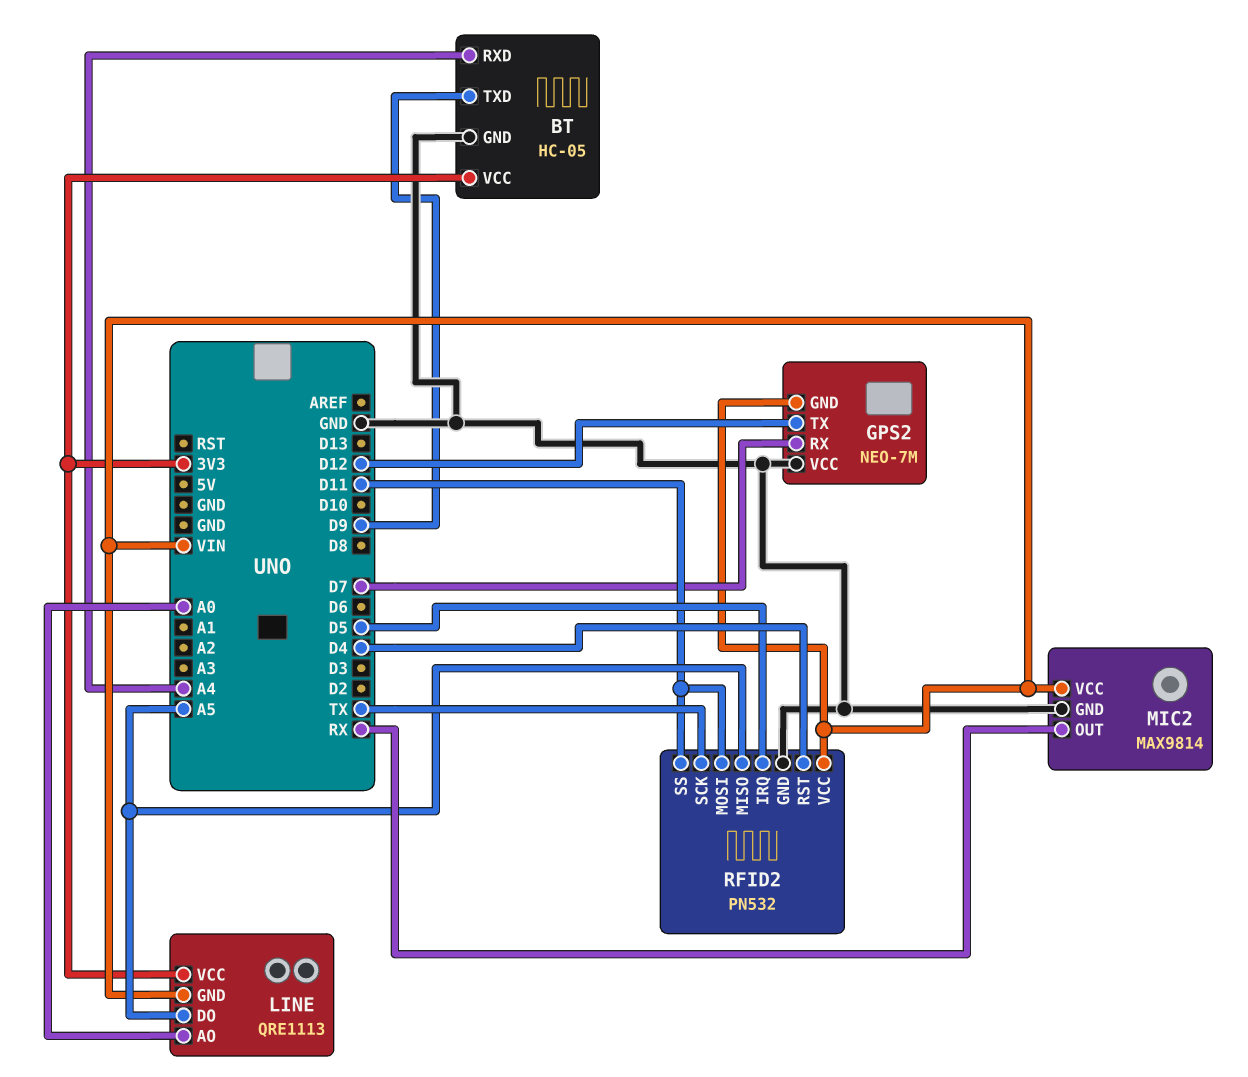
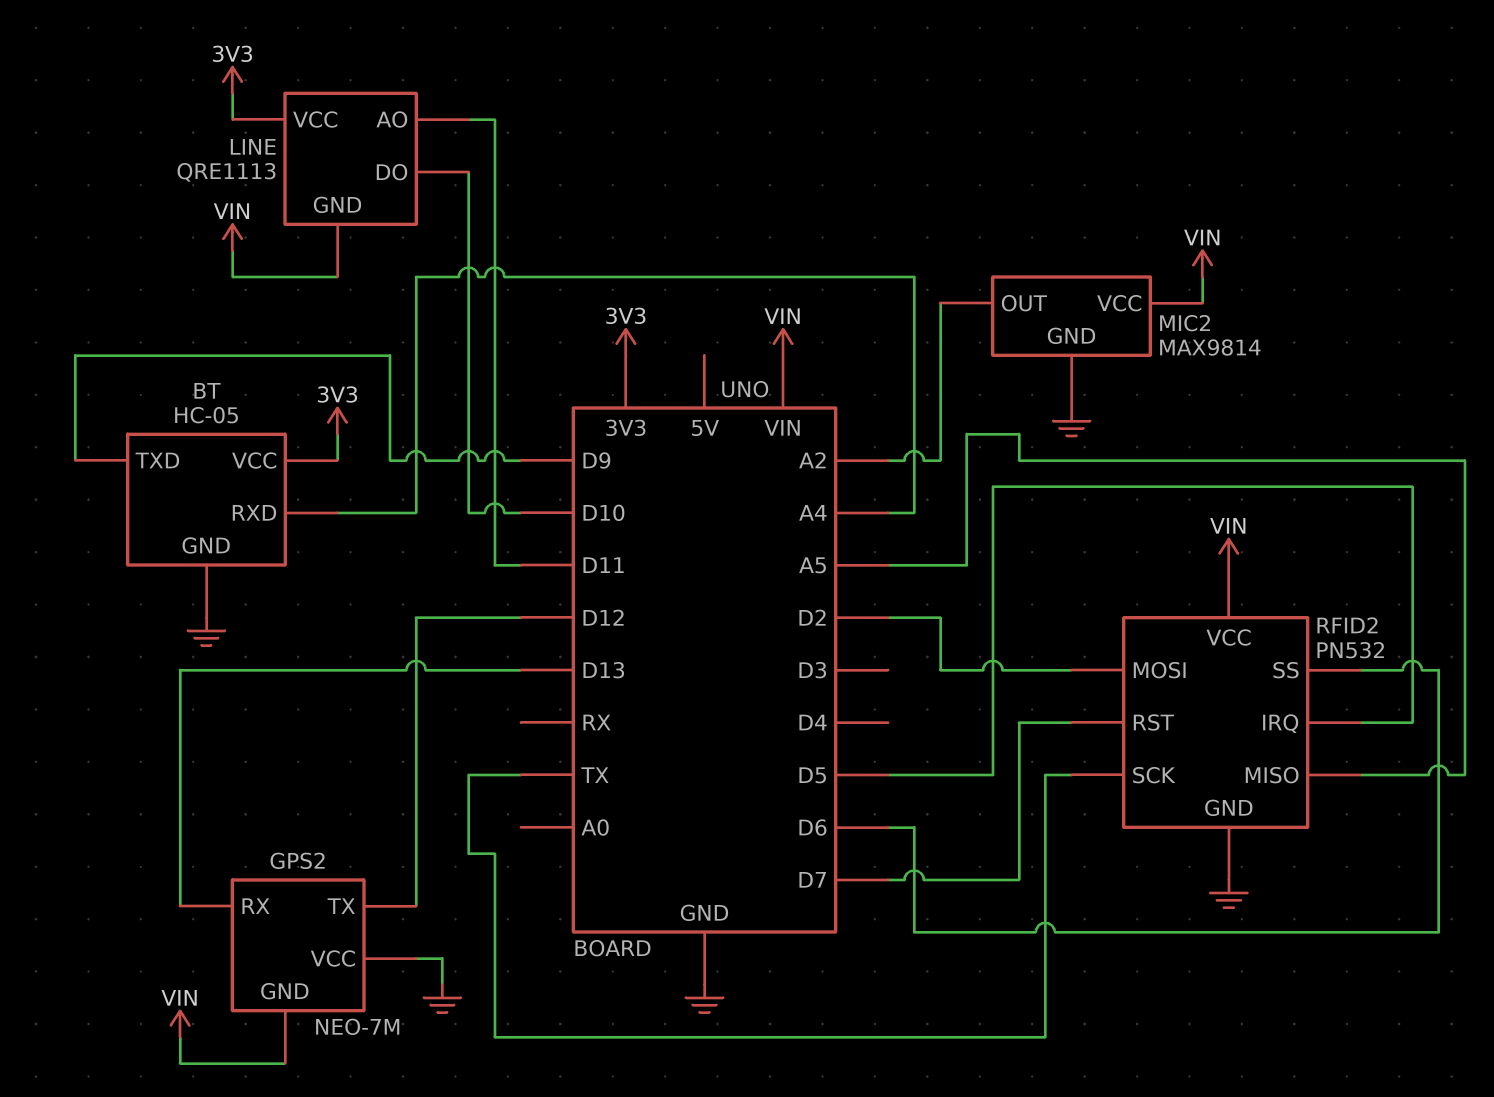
GPS2 pin RX: D7 -> D13
LINE pin AO: A0 -> D11
LINE pin DO: A5 -> D10
MIC2 pin OUT: RX -> A2
RFID2 pin MOSI: D11 -> D2
RFID2 pin RST: D4 -> D7
RFID2 pin SS: D11 -> D6

